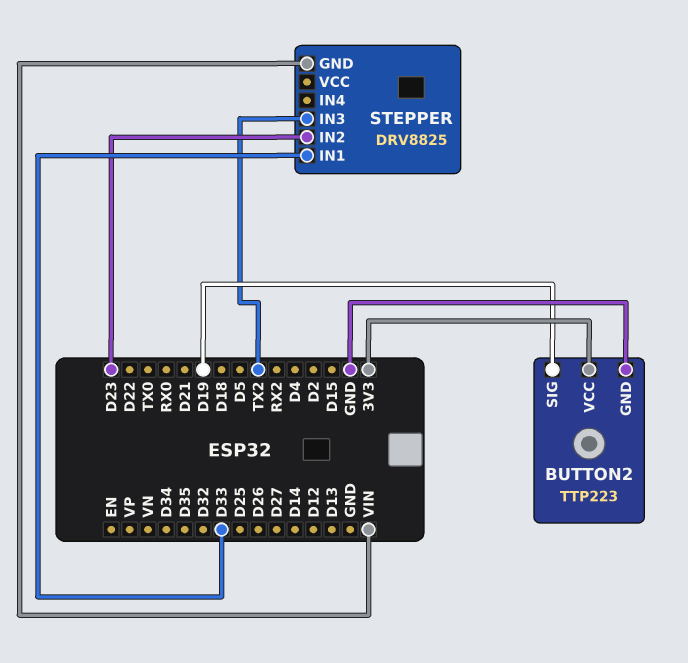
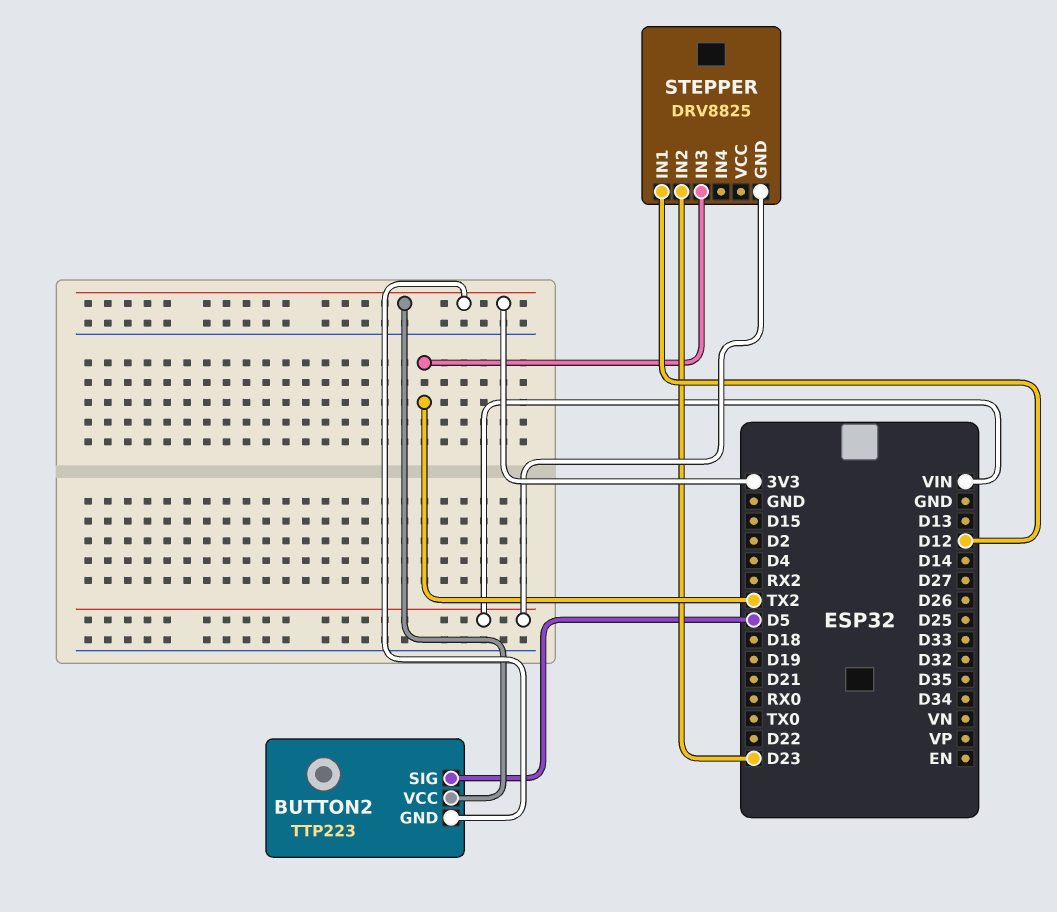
BUTTON2 pin GND: GND -> 3V3
BUTTON2 pin SIG: D19 -> D5
STEPPER pin IN1: D33 -> D12

